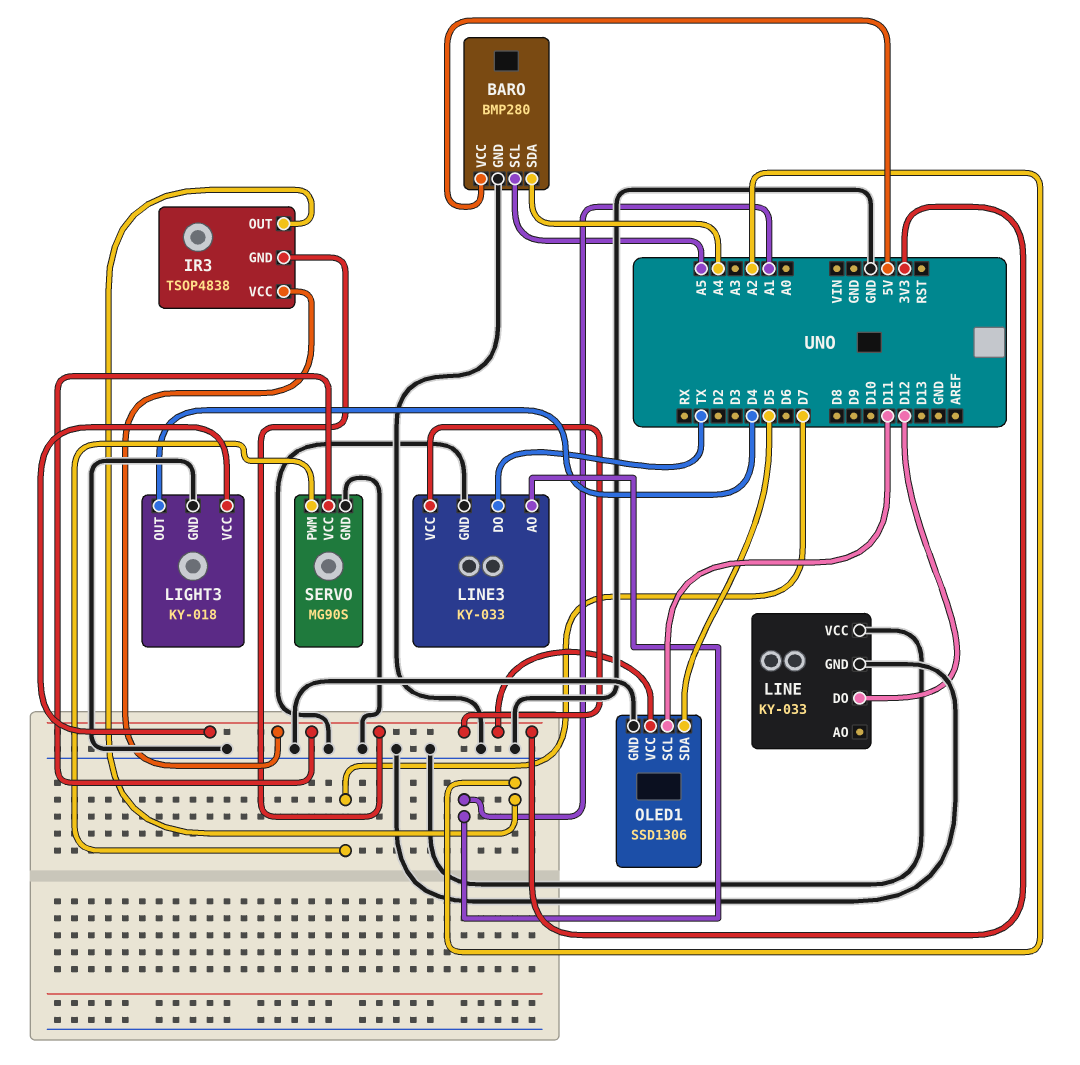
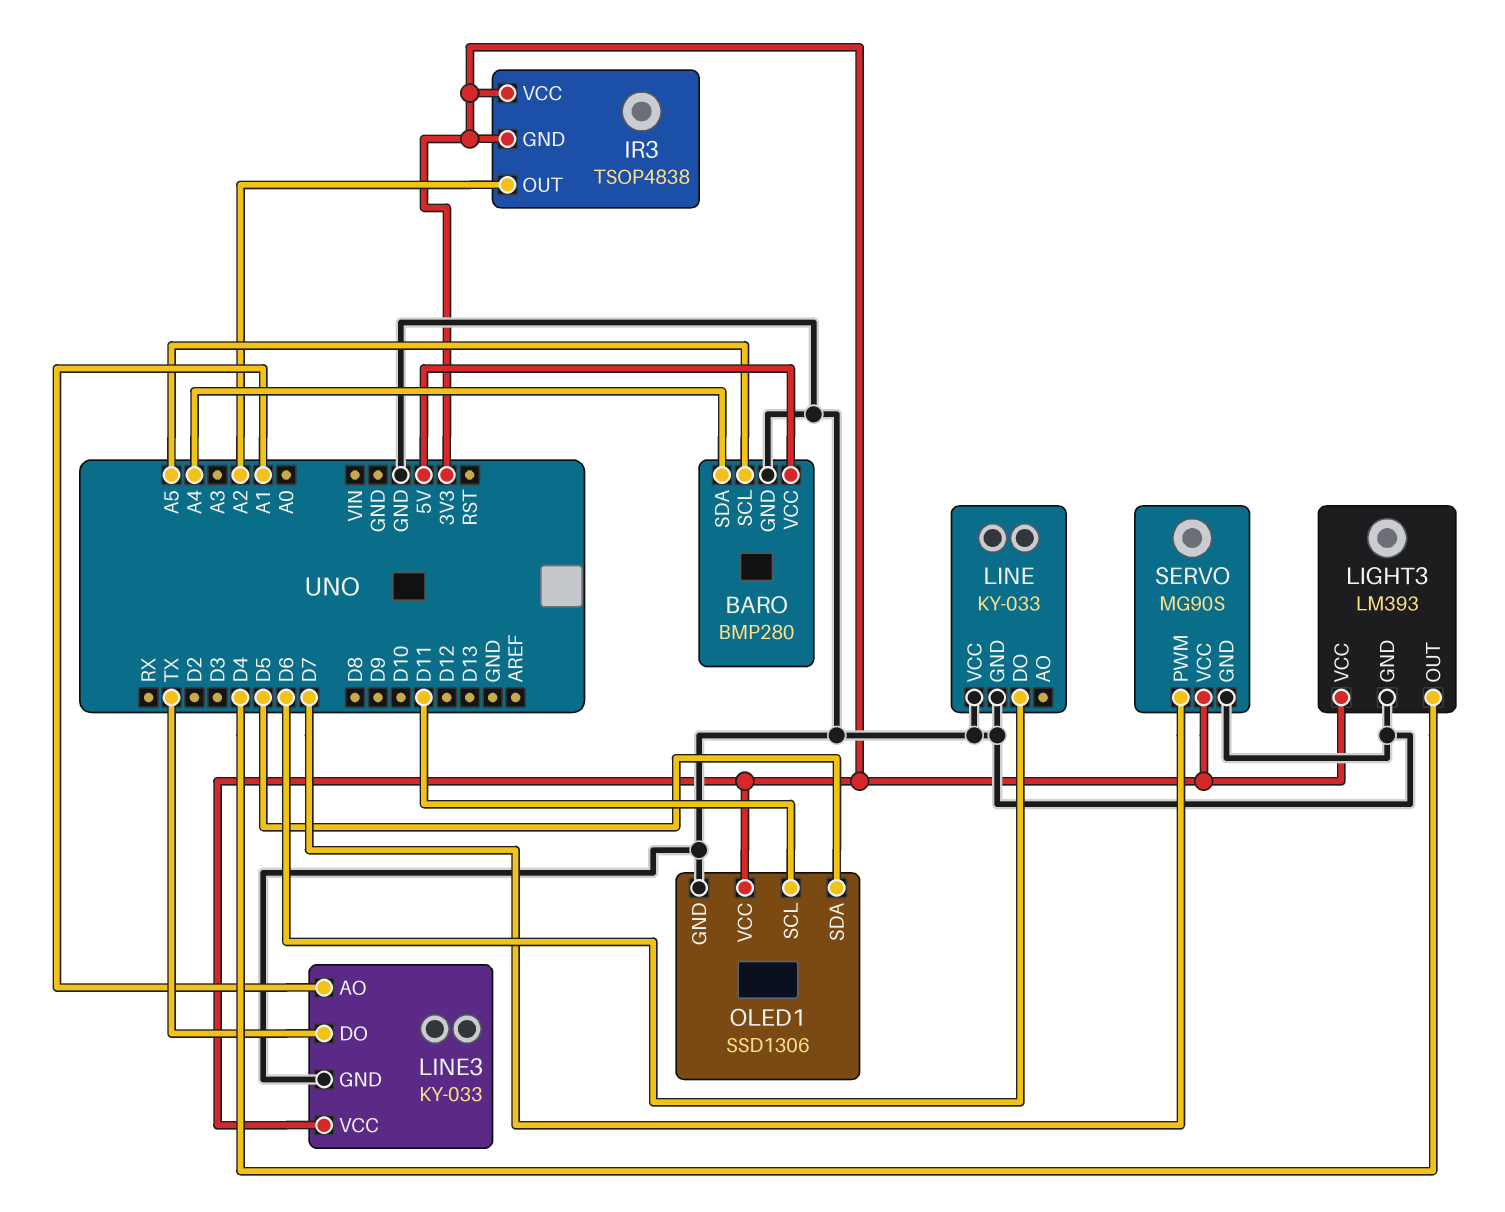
LIGHT3: KY-018 -> LM393
LINE pin DO: D12 -> D6

